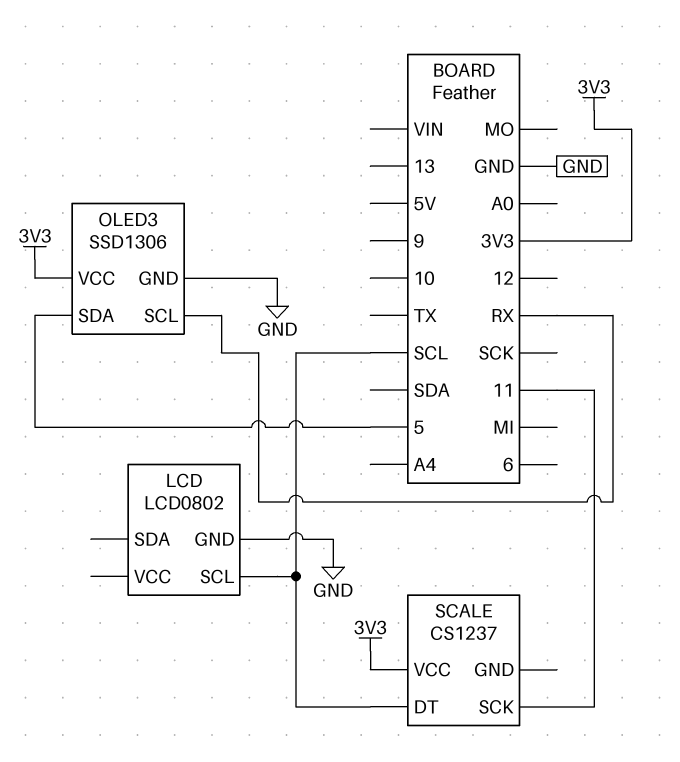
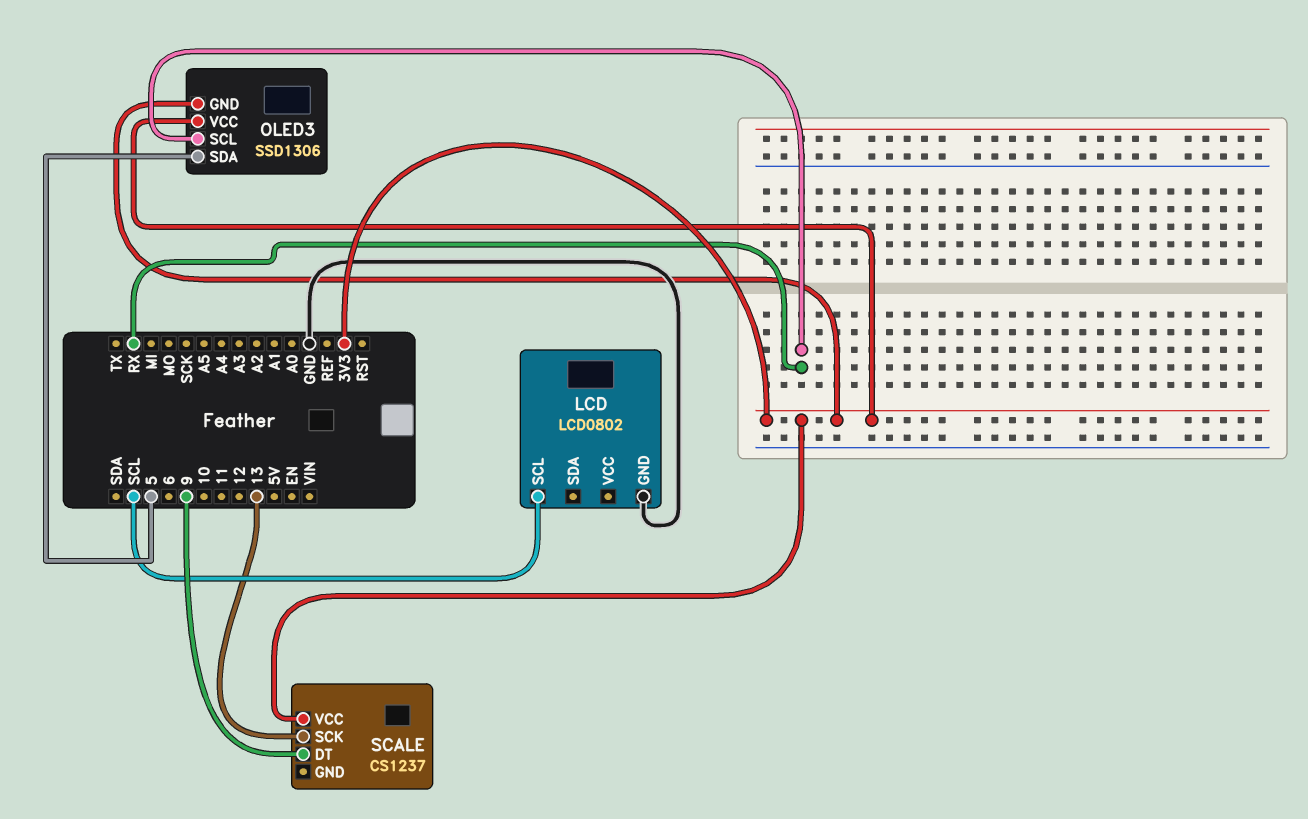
OLED3 pin GND: GND -> 3V3
SCALE pin DT: SCL -> 9
SCALE pin SCK: 11 -> 13

